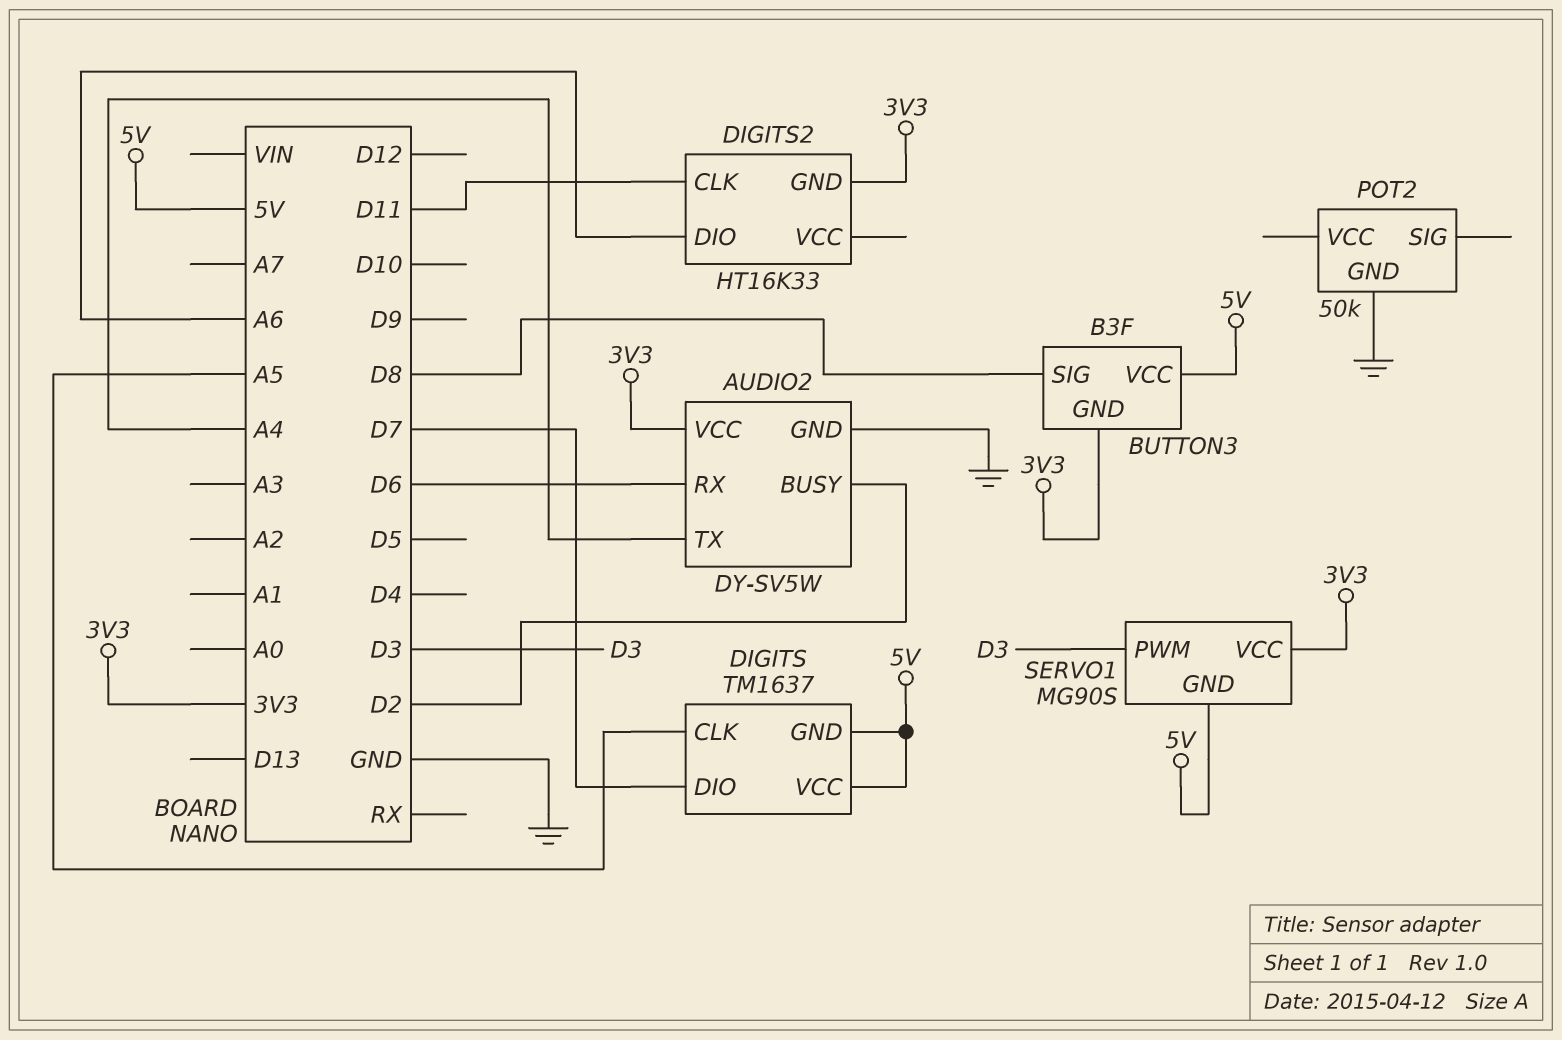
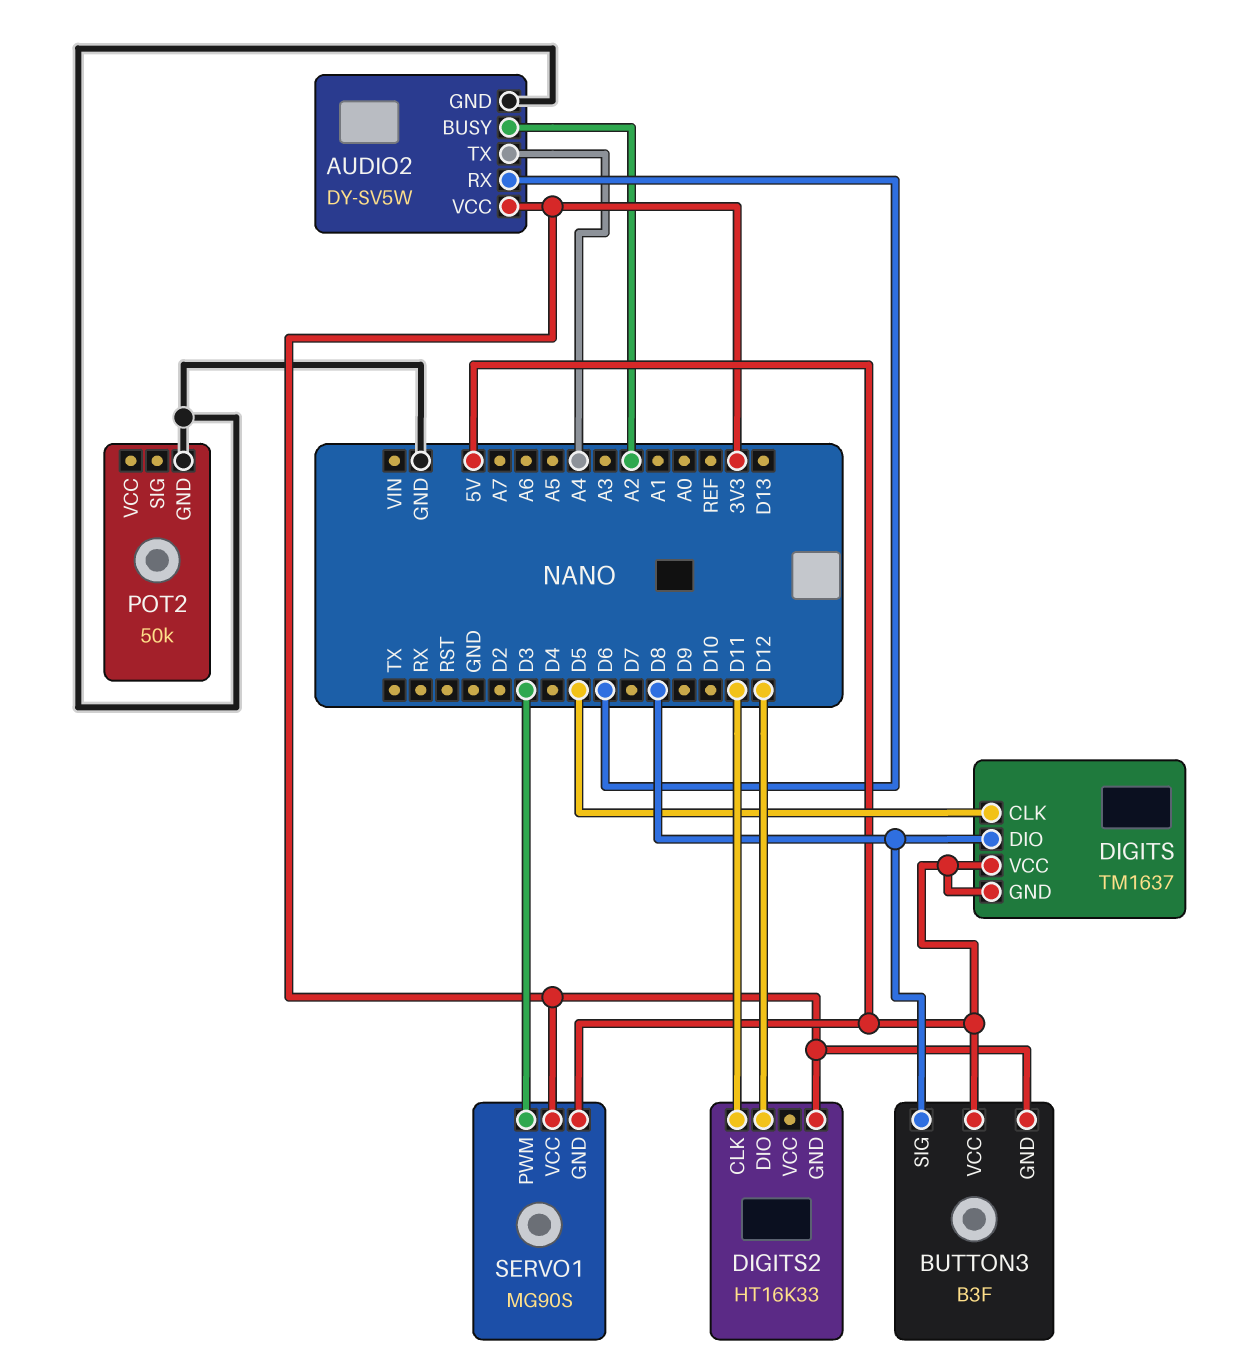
AUDIO2 pin BUSY: D2 -> A2
DIGITS pin CLK: A5 -> D5
DIGITS pin DIO: D7 -> D8
DIGITS2 pin DIO: A6 -> D12

